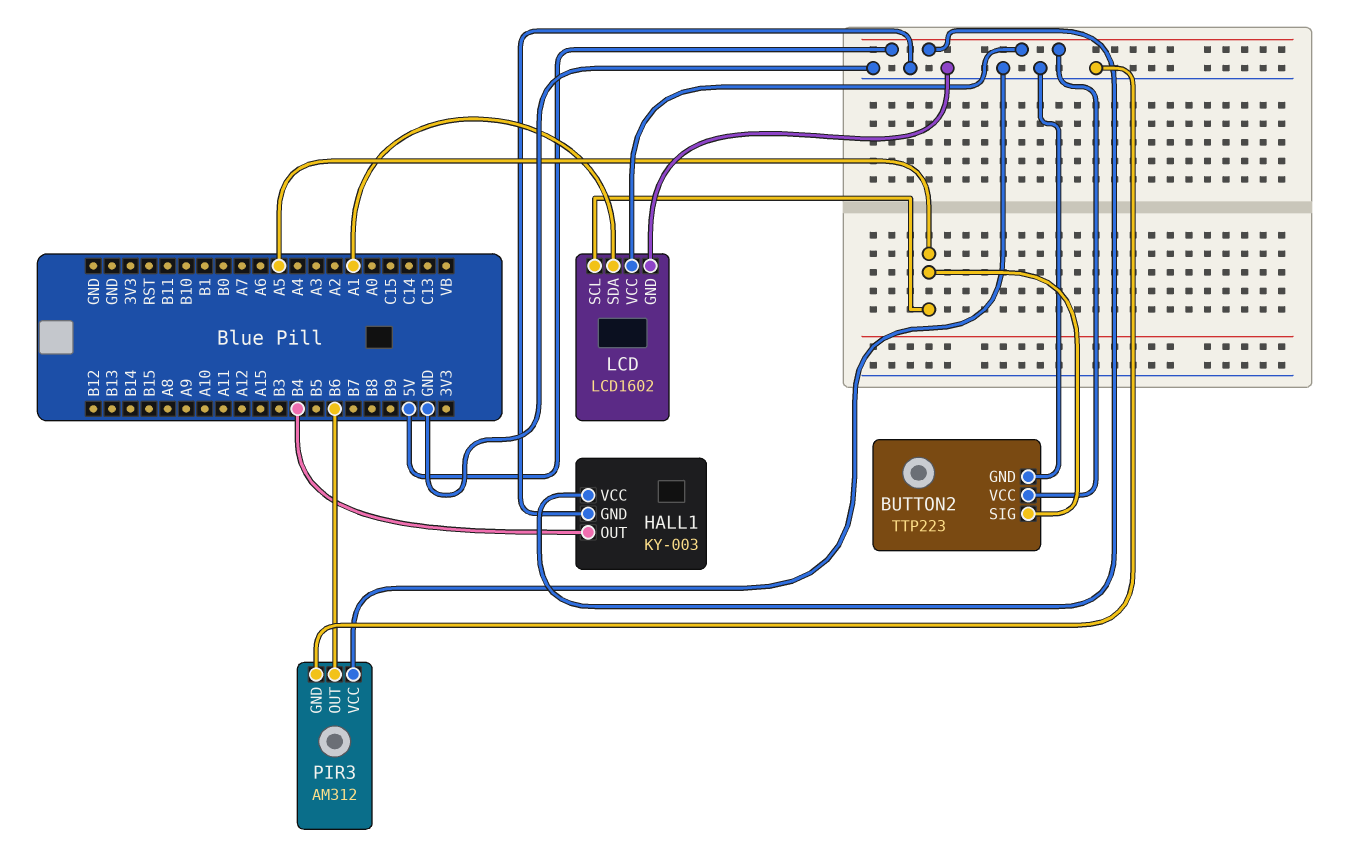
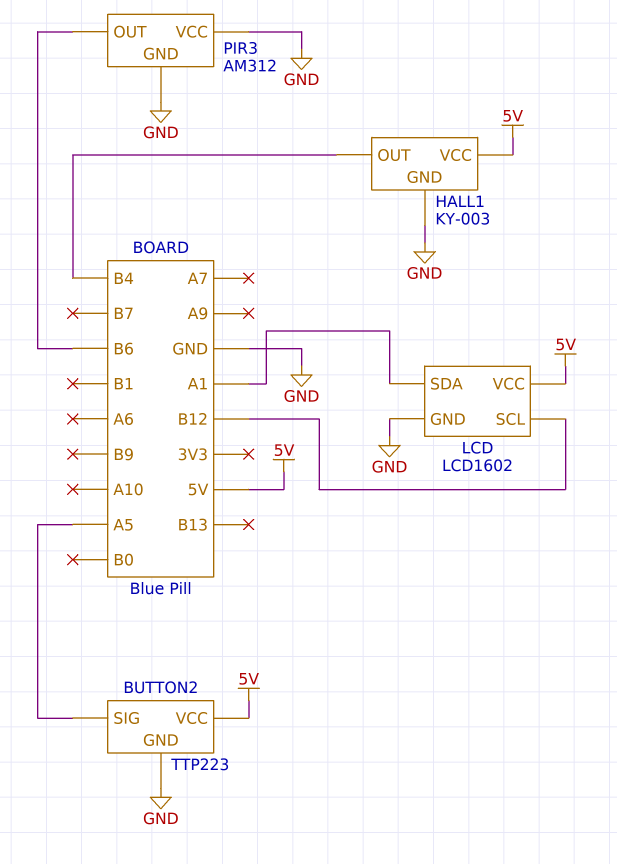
LCD pin SCL: A5 -> B12

